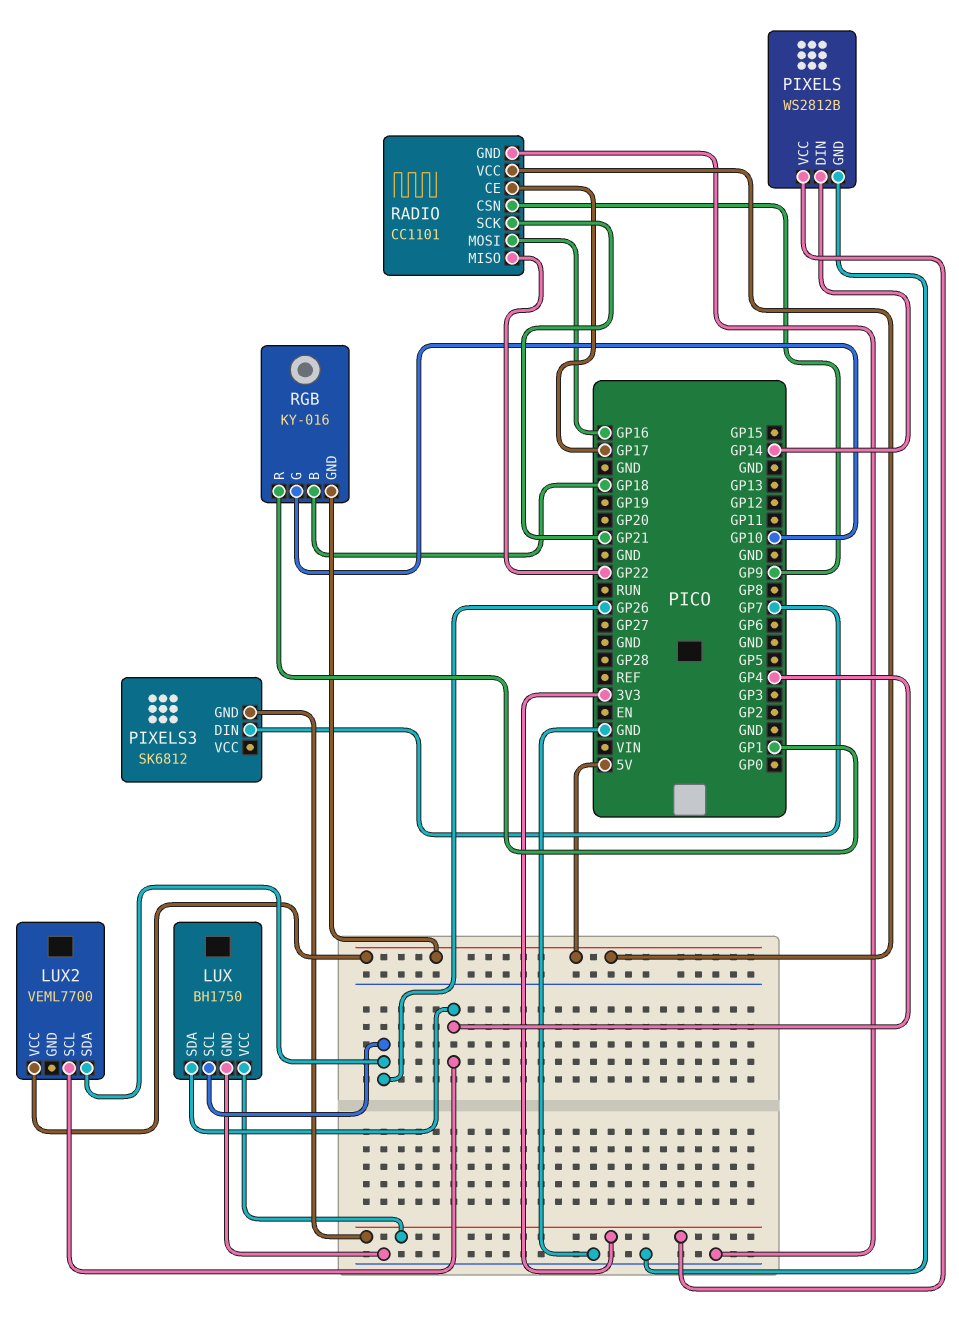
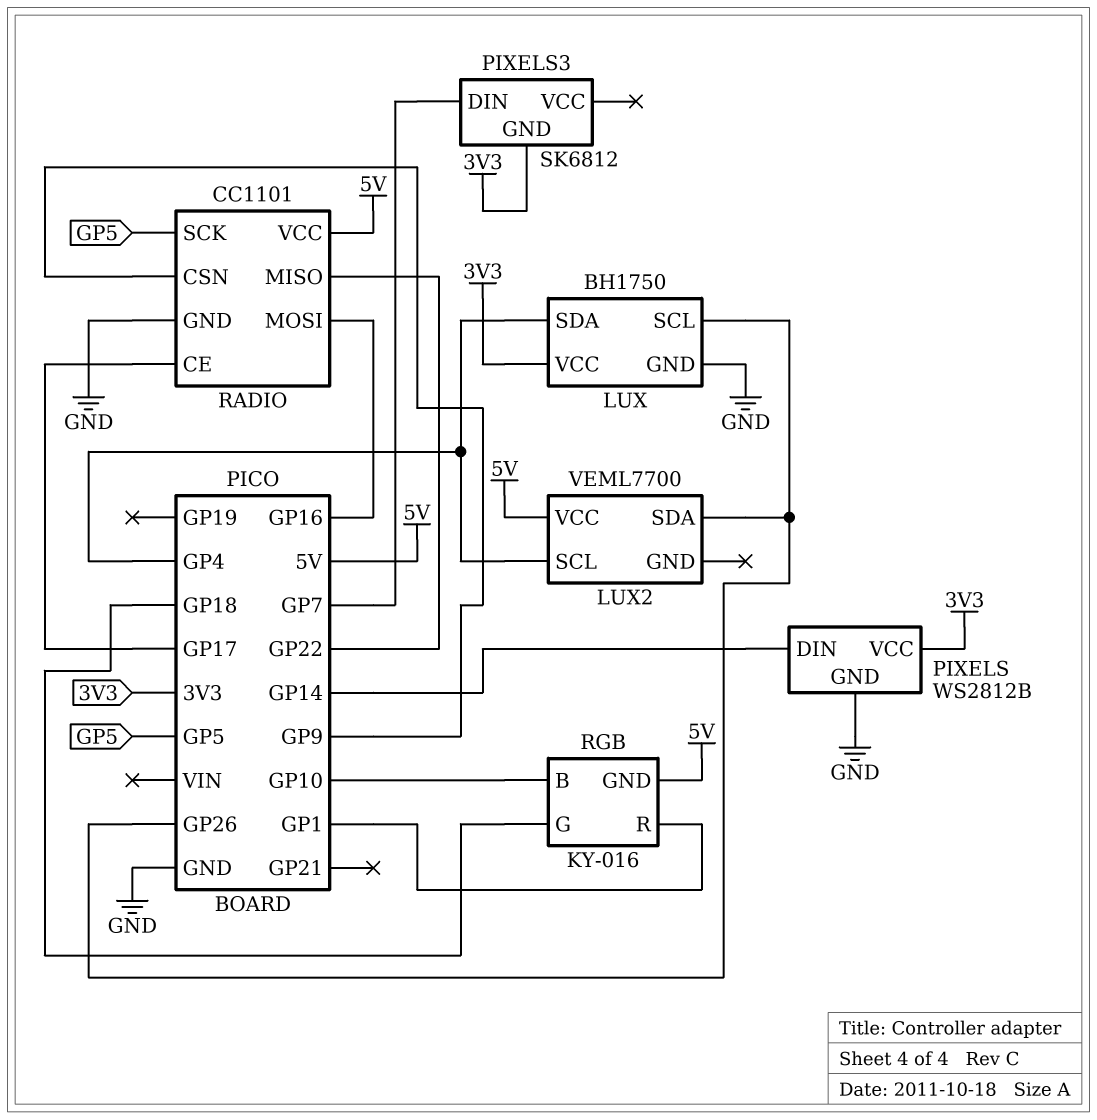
RADIO pin SCK: GP21 -> GP5
RGB pin B: GP18 -> GP10
RGB pin G: GP10 -> GP18

